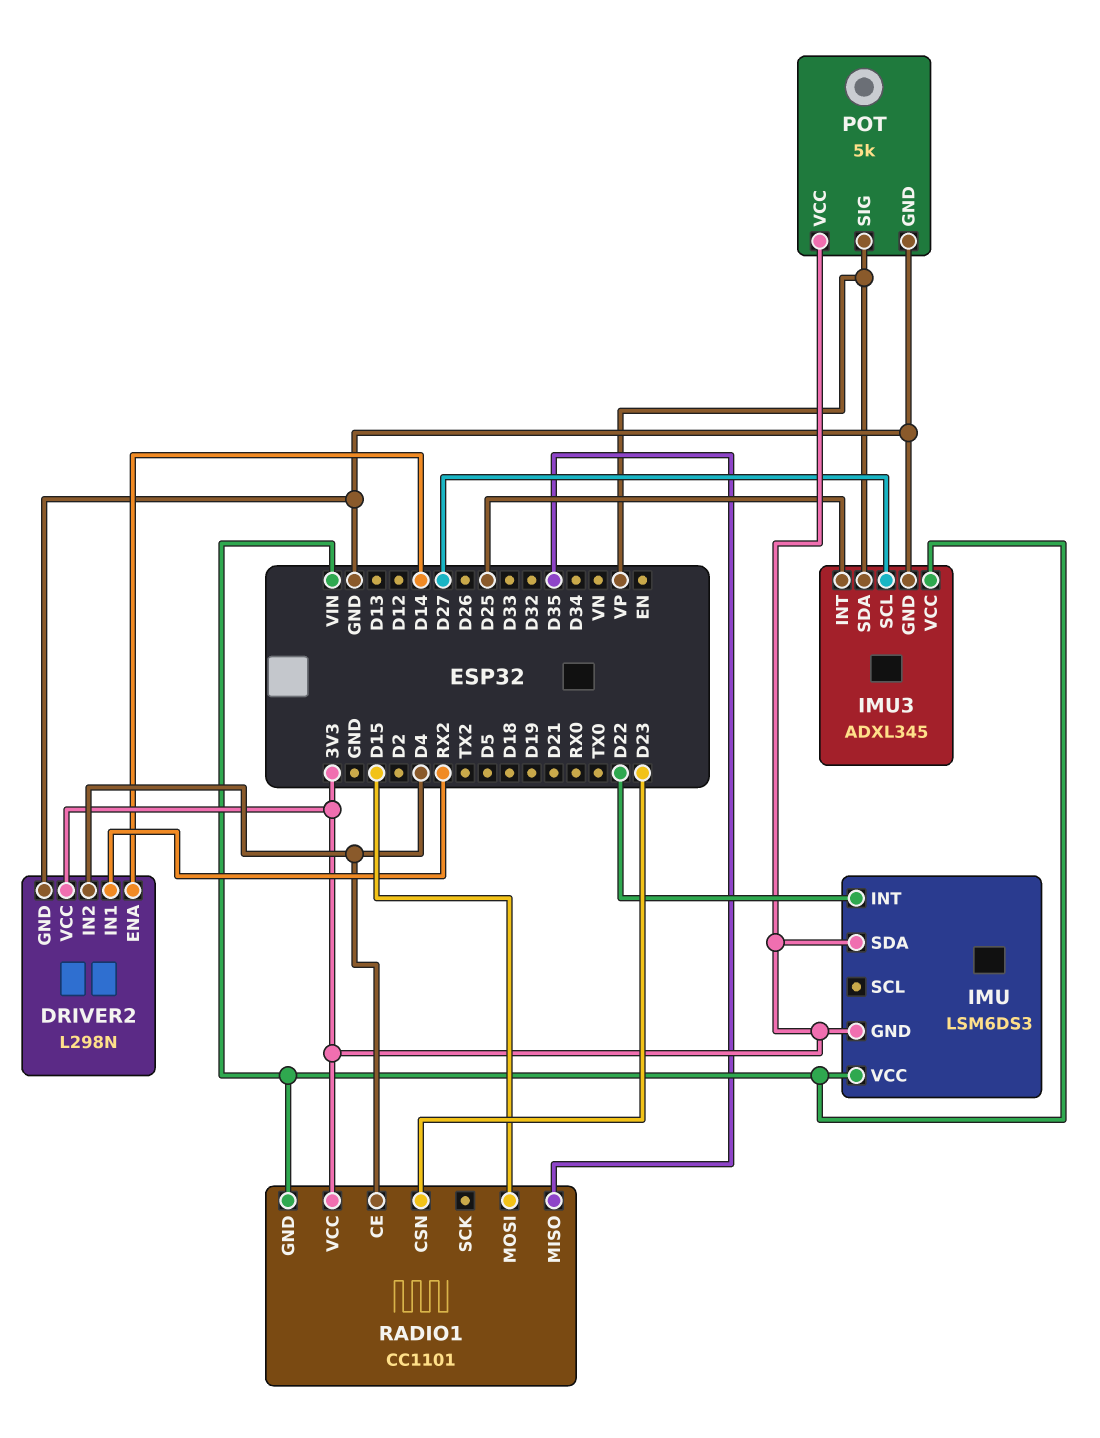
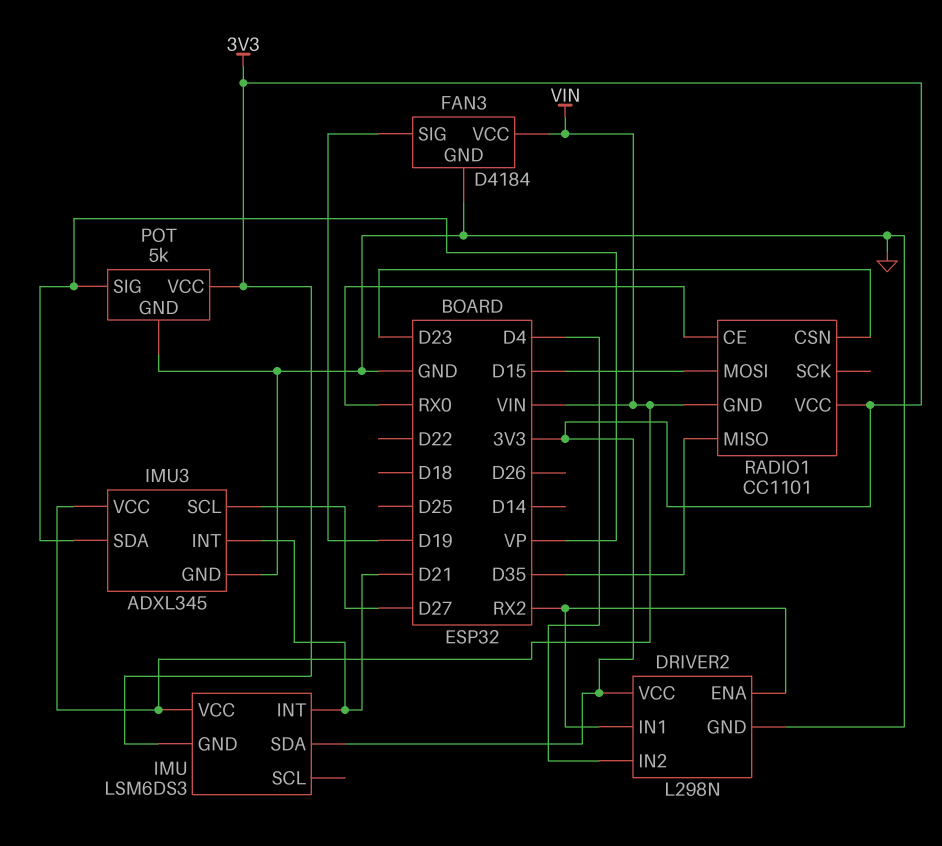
DRIVER2 pin ENA: D14 -> RX2
FAN3: none -> D4184
FAN3 pin GND: none -> GND
FAN3 pin SIG: none -> D19
FAN3 pin VCC: none -> VIN
IMU pin INT: D22 -> D21
IMU3 pin INT: D25 -> D21
RADIO1 pin CE: D4 -> RX0

